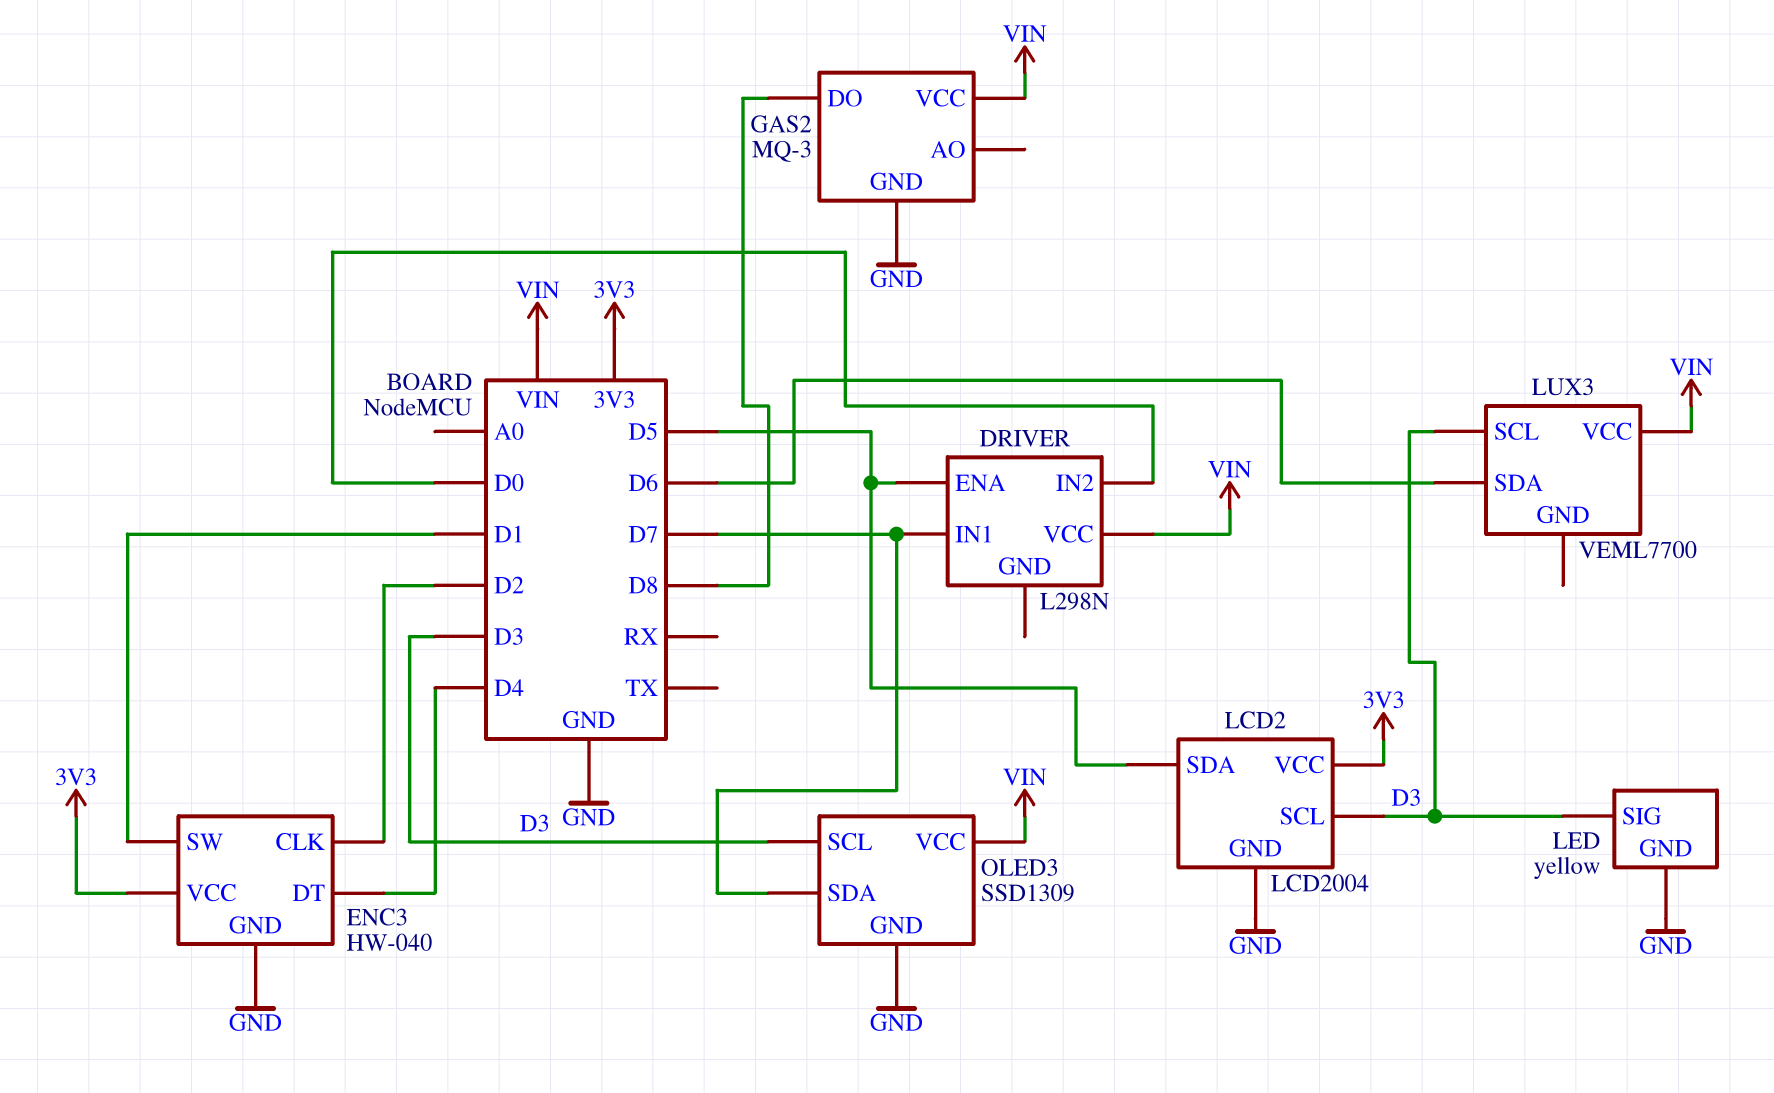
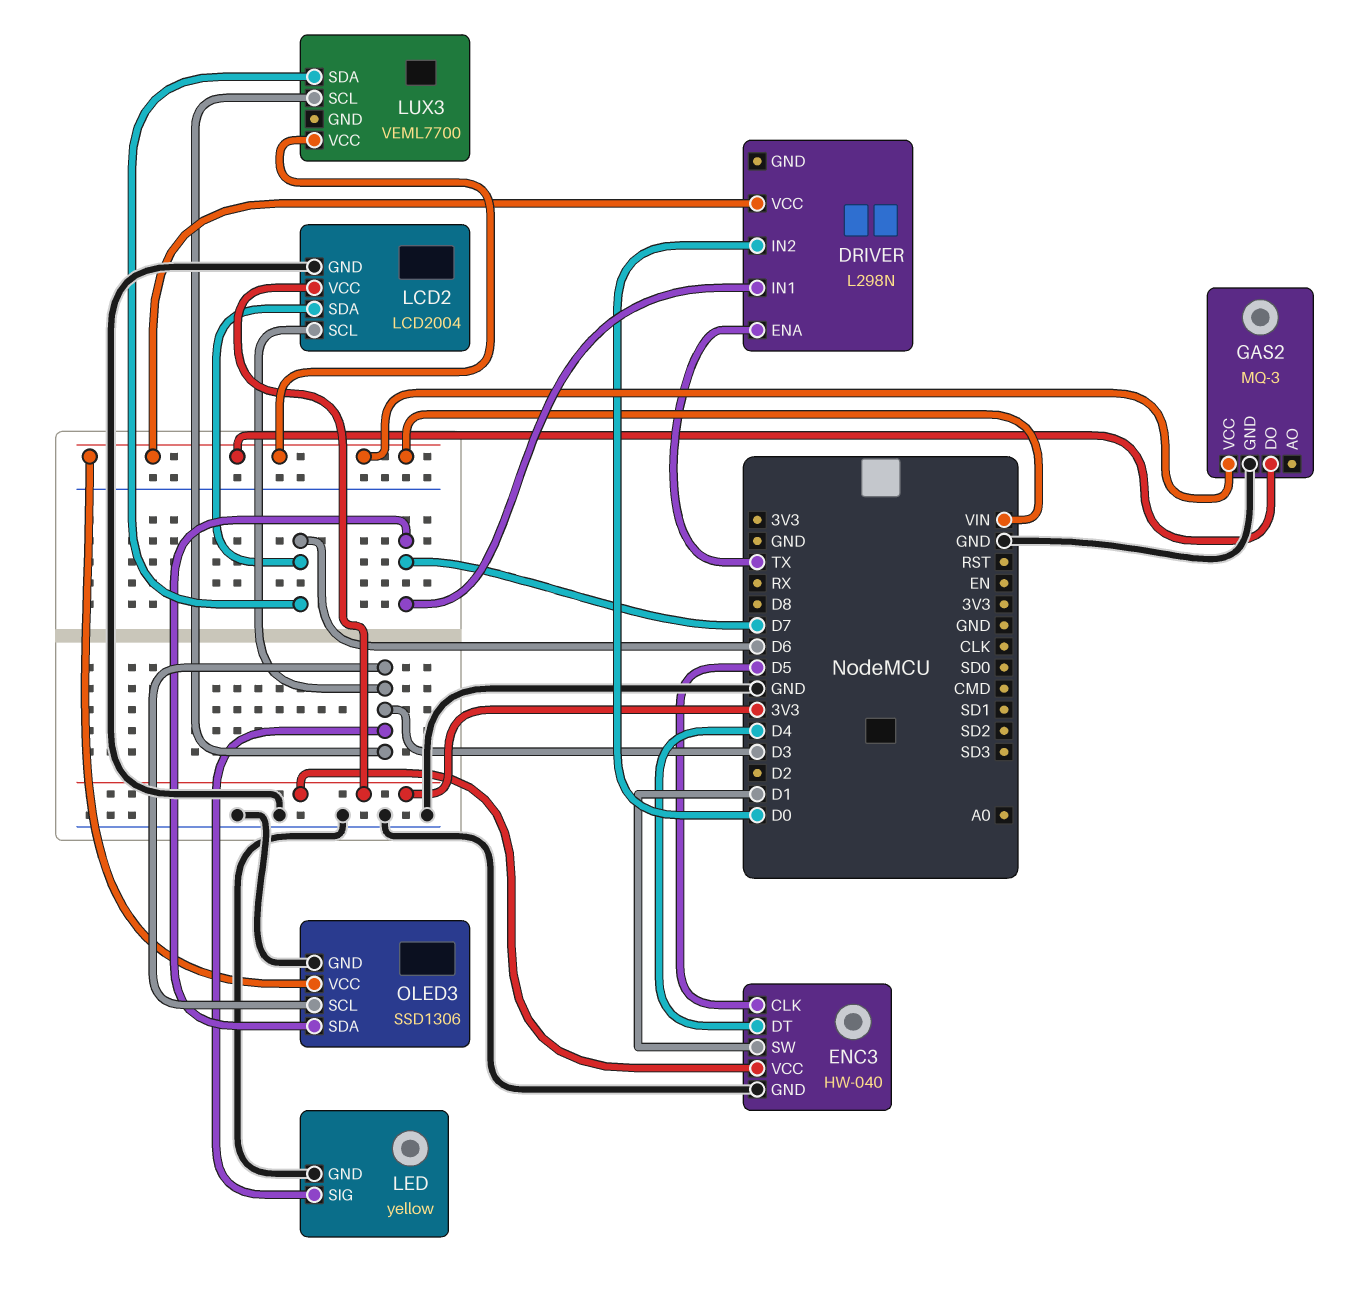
DRIVER pin ENA: D5 -> TX
ENC3 pin CLK: D2 -> D5
GAS2 pin DO: D8 -> VIN
LCD2 pin SDA: D5 -> D6
OLED3: SSD1309 -> SSD1306

